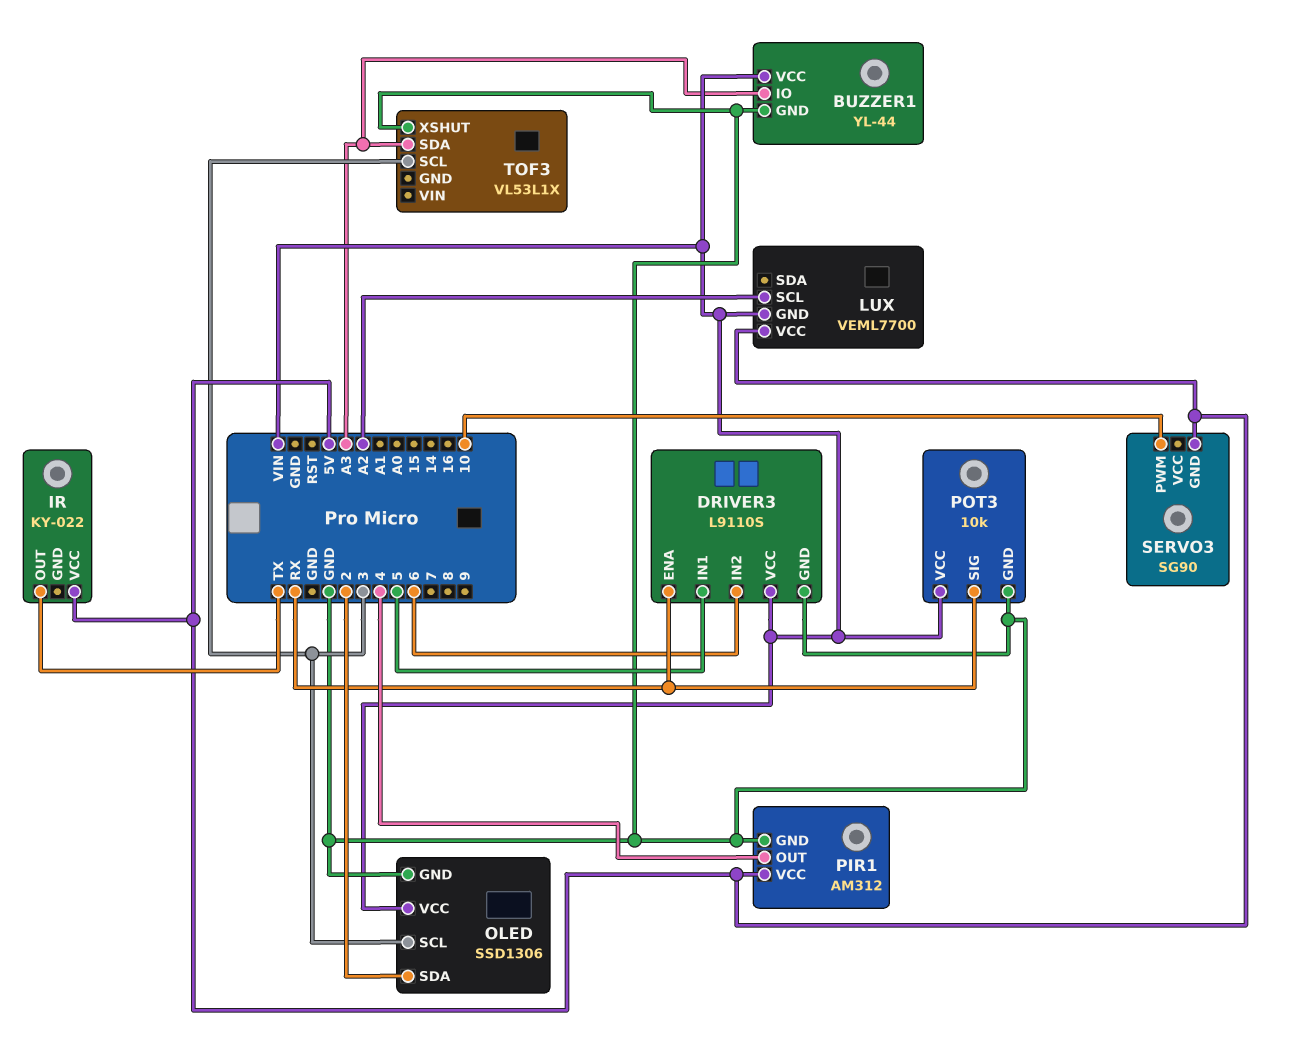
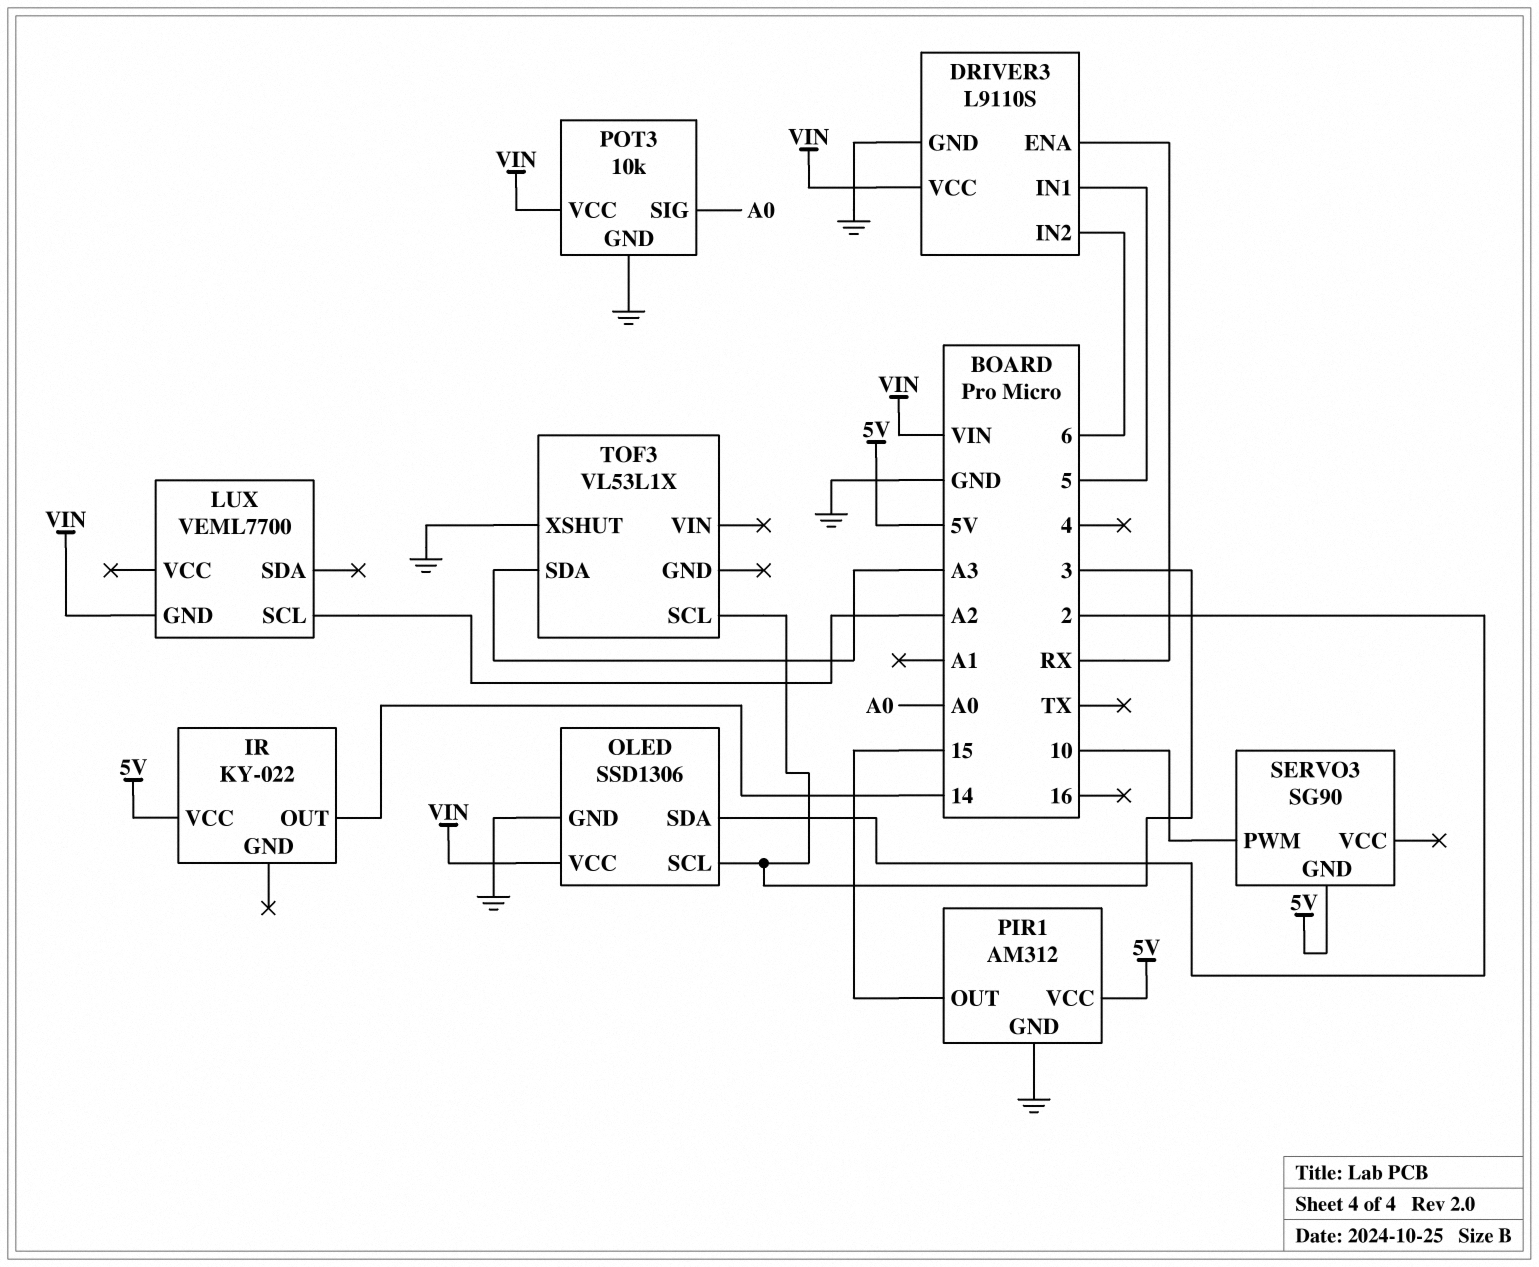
BUZZER1: YL-44 -> none
BUZZER1 pin GND: GND -> none
BUZZER1 pin IO: A3 -> none
BUZZER1 pin VCC: VIN -> none
IR pin OUT: TX -> 14
LUX pin VCC: 5V -> none
PIR1 pin OUT: 4 -> 15
POT3 pin SIG: RX -> A0

